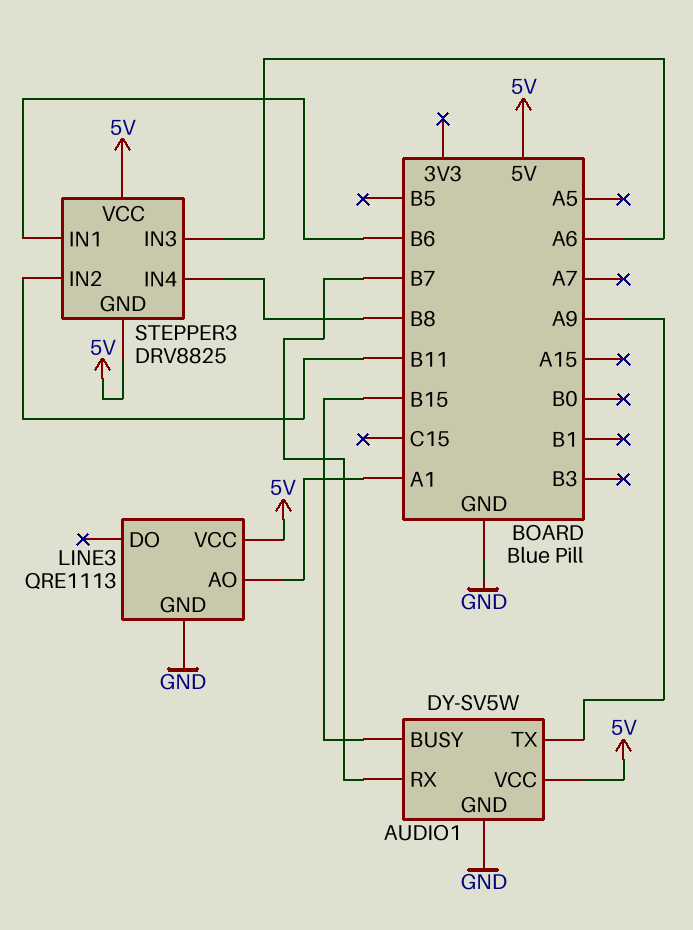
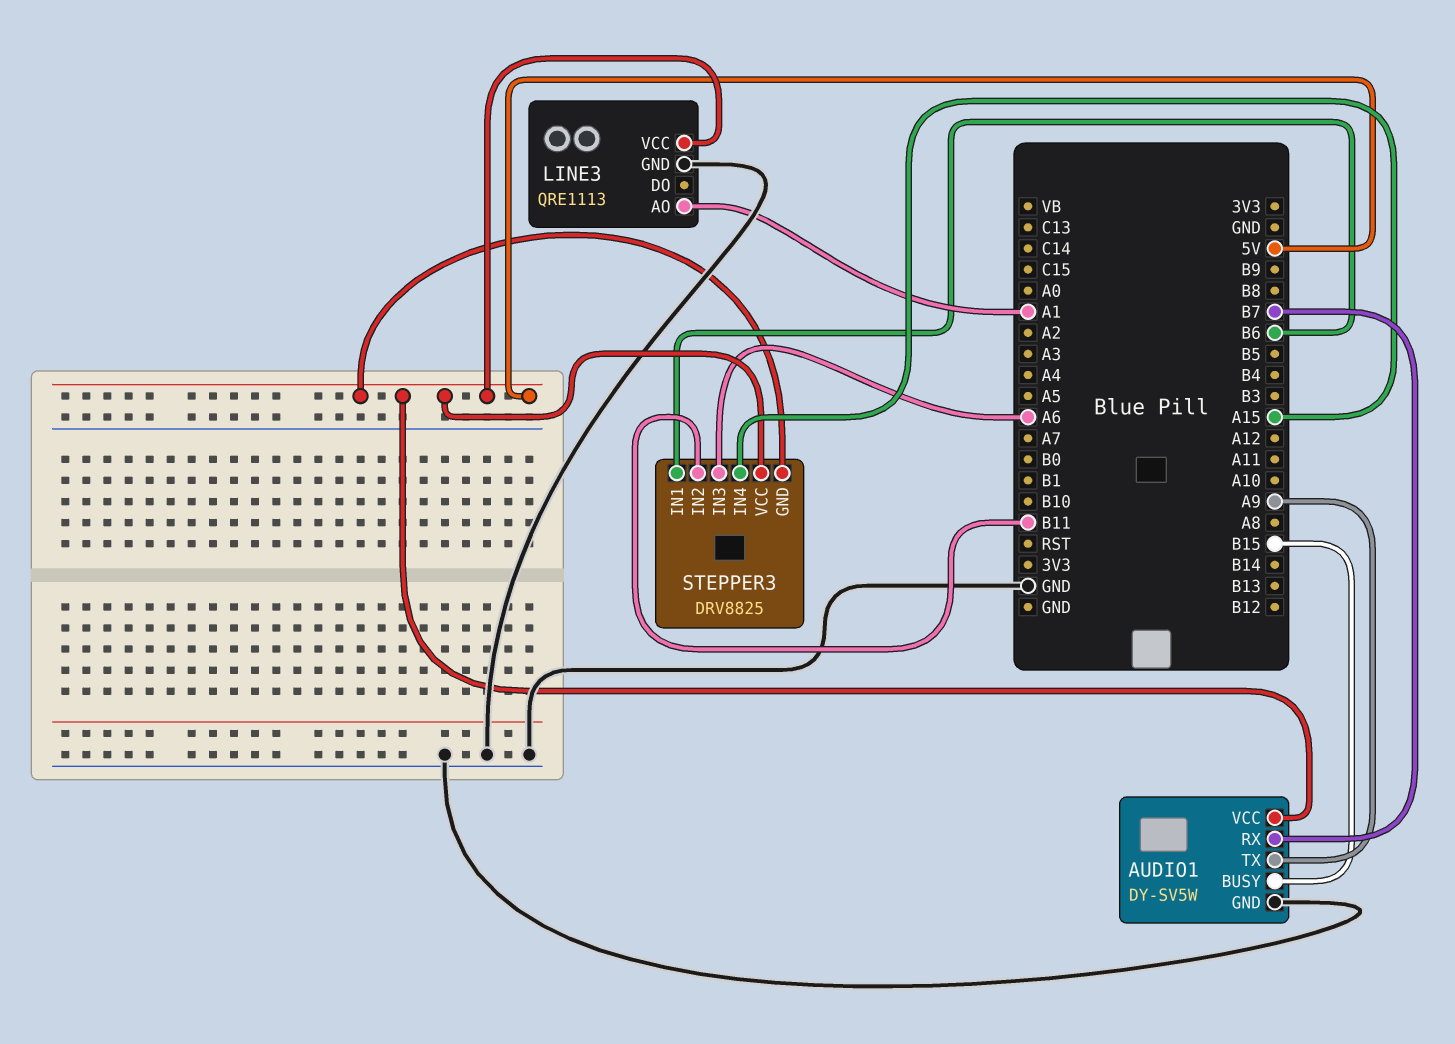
STEPPER3 pin IN4: B8 -> A15

